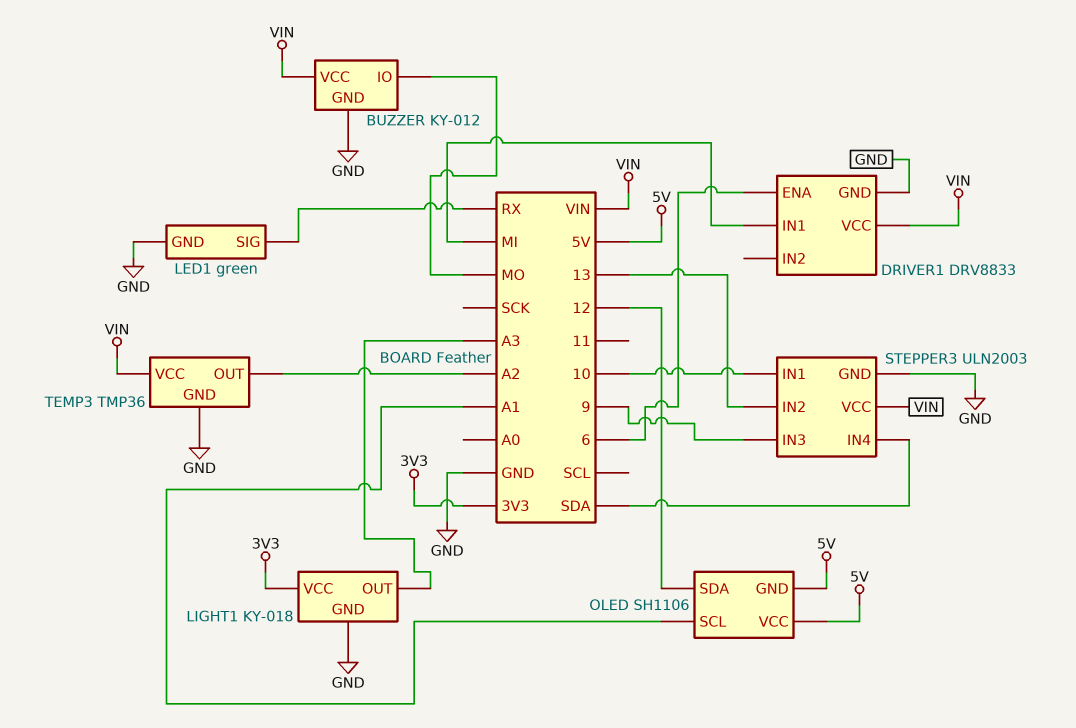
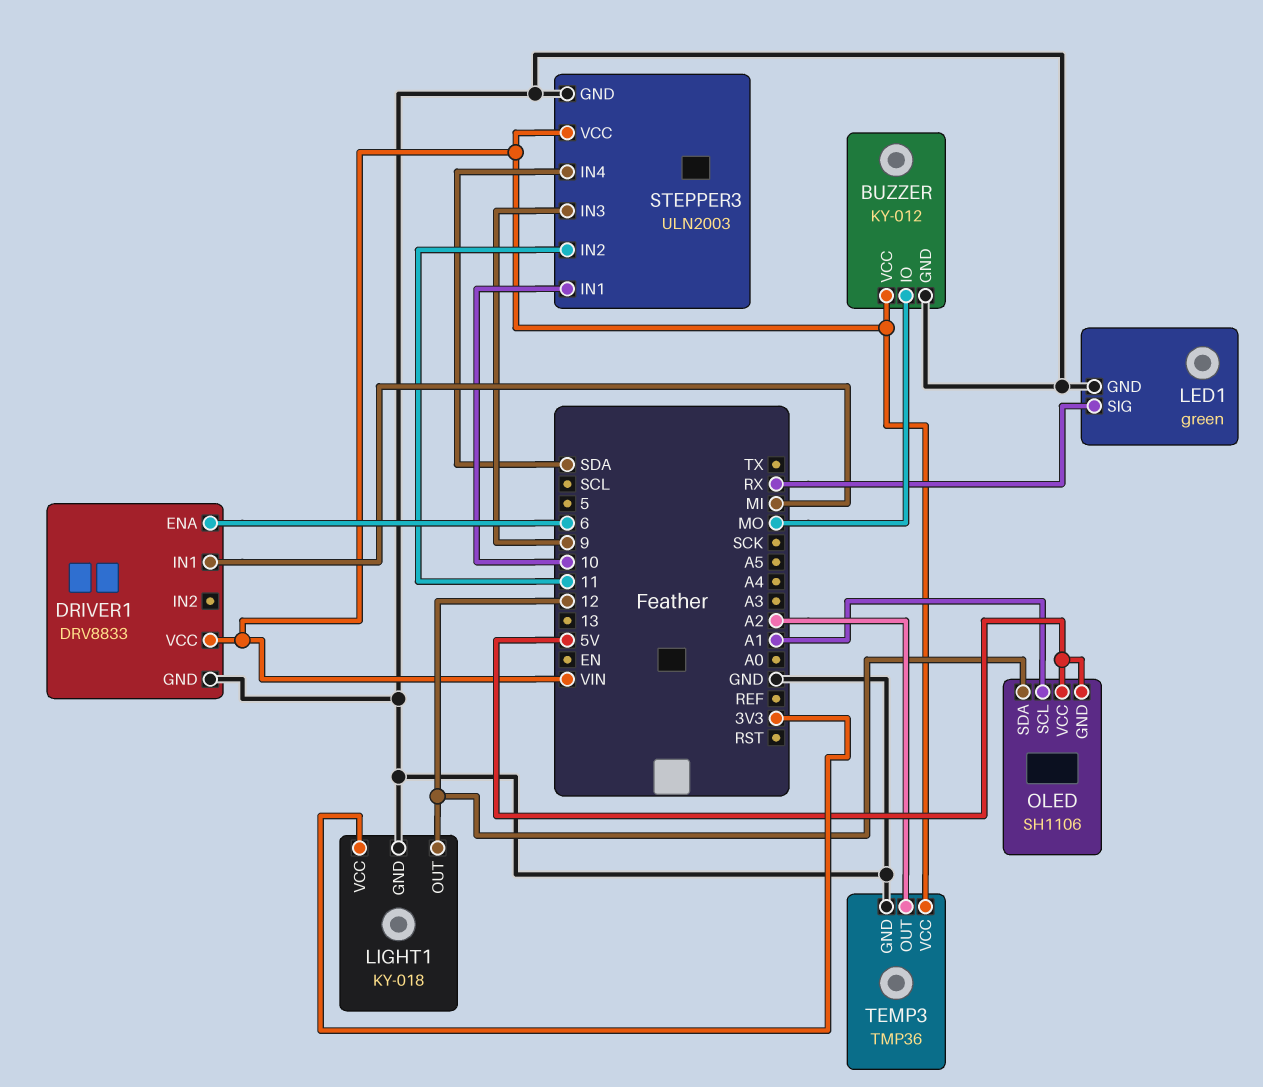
LIGHT1 pin OUT: A3 -> 12
STEPPER3 pin IN2: 13 -> 11

